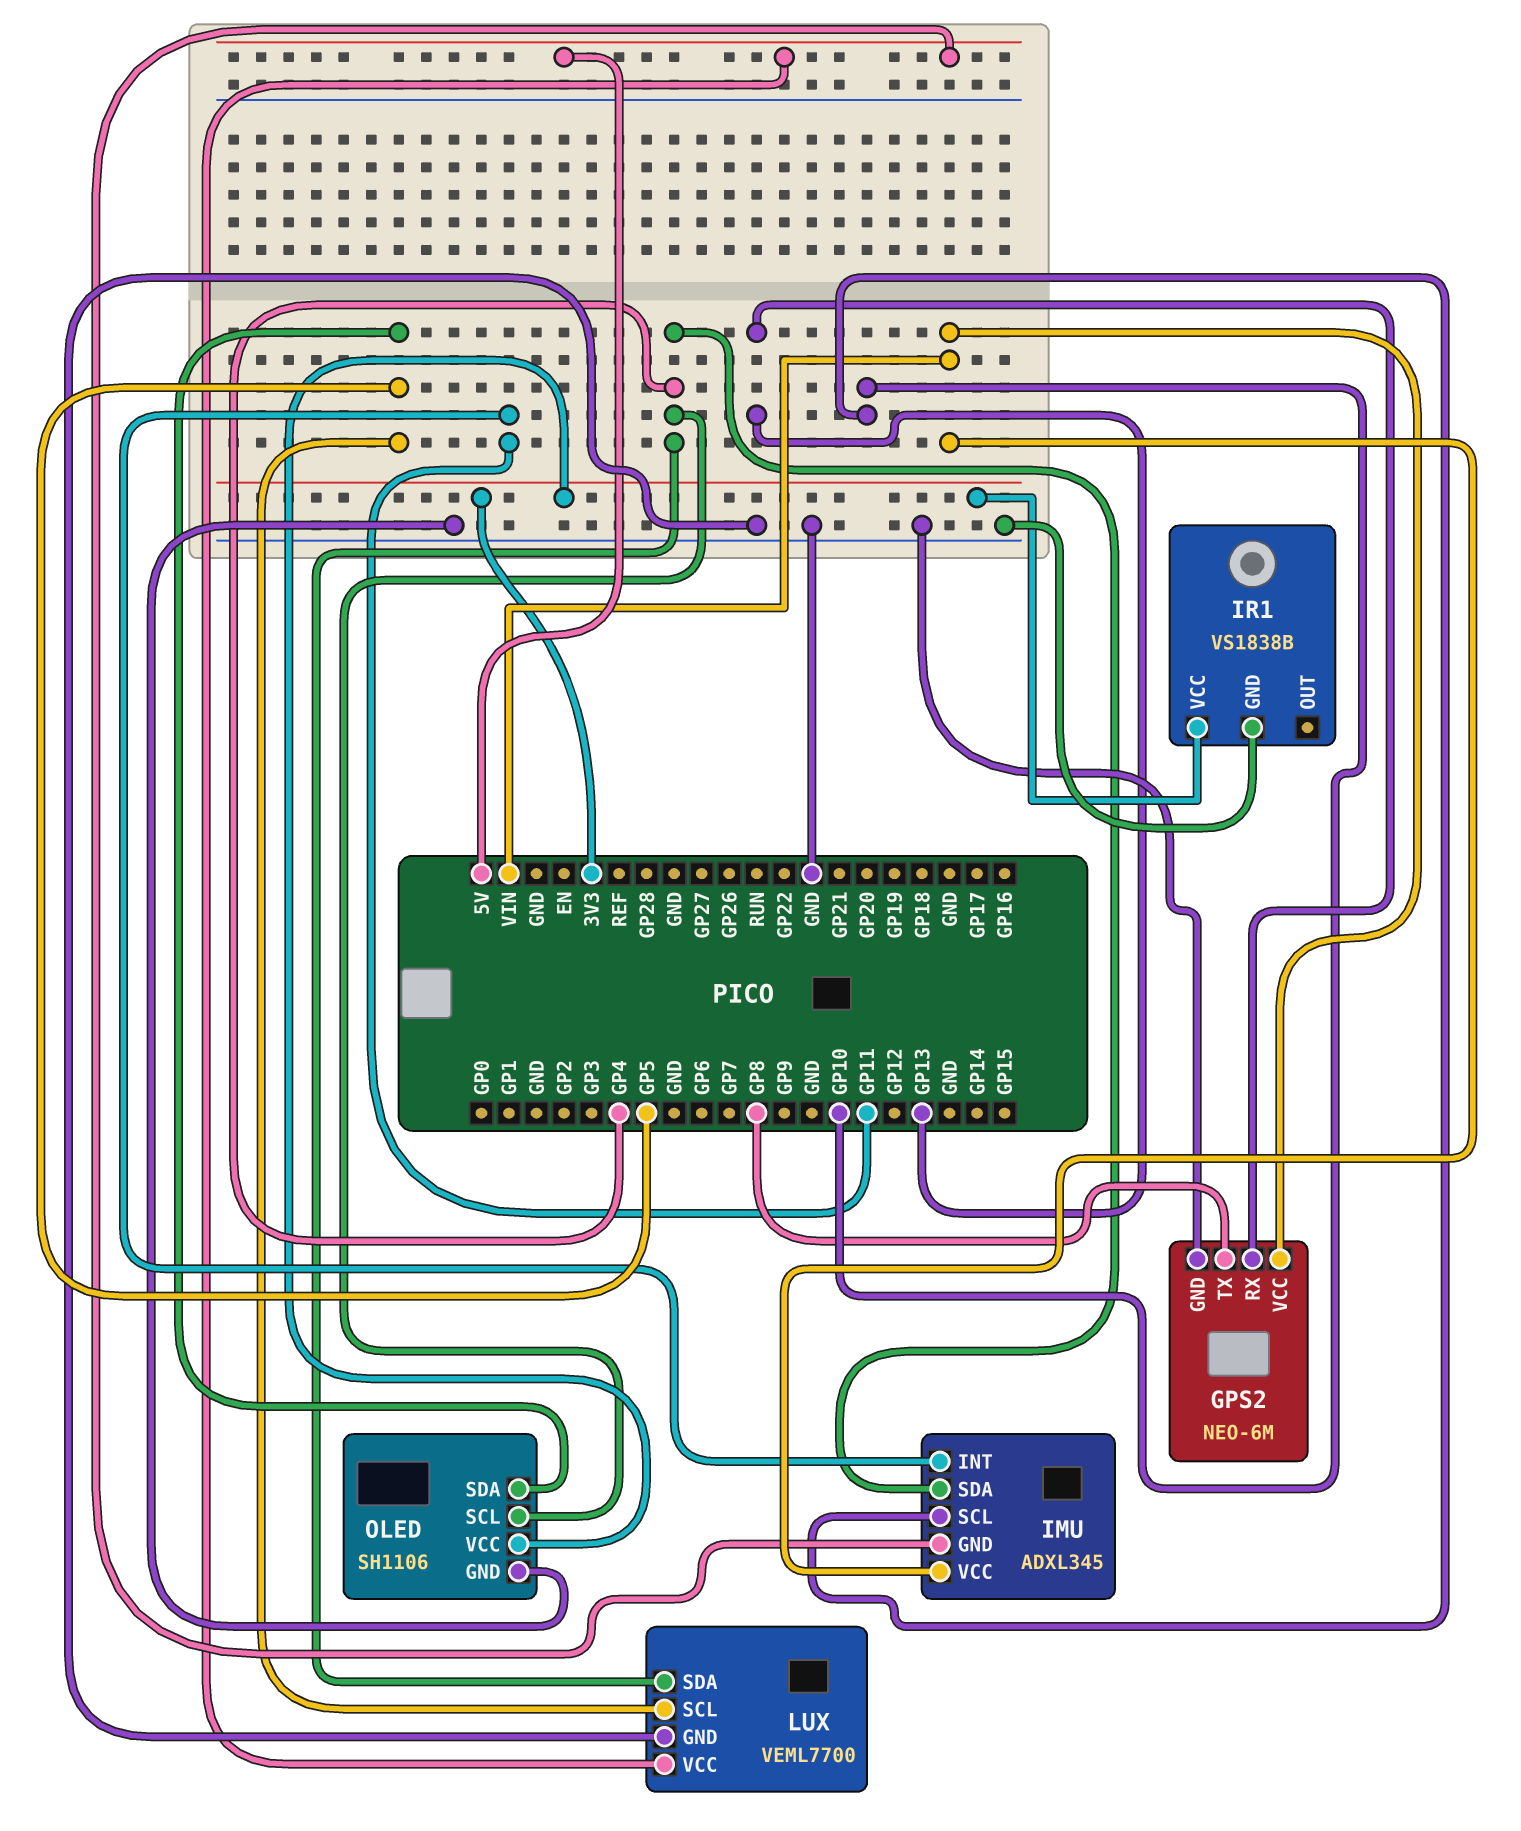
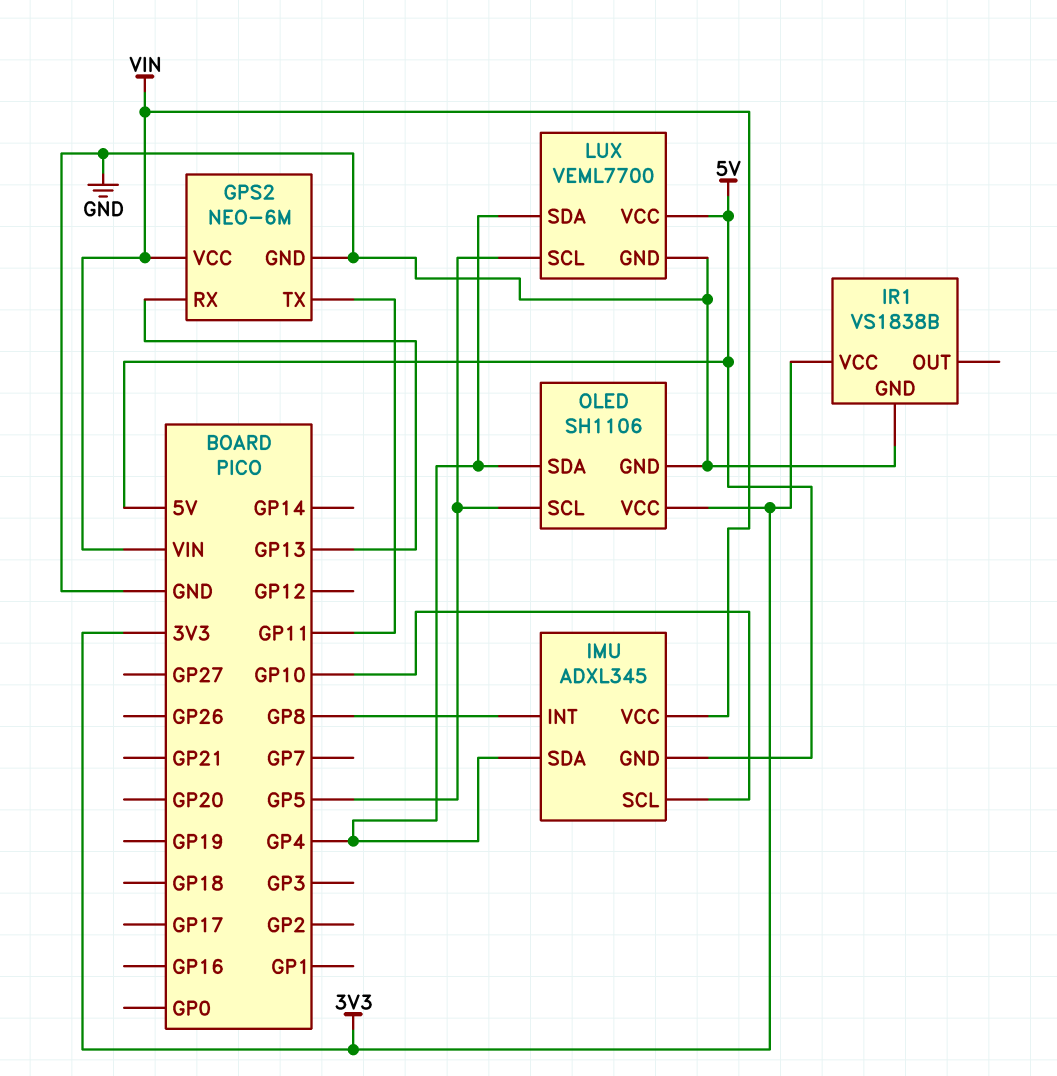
GPS2 pin TX: GP8 -> GP11
IMU pin INT: GP11 -> GP8
OLED pin SCL: GP4 -> GP5
OLED pin SDA: GP5 -> GP4

